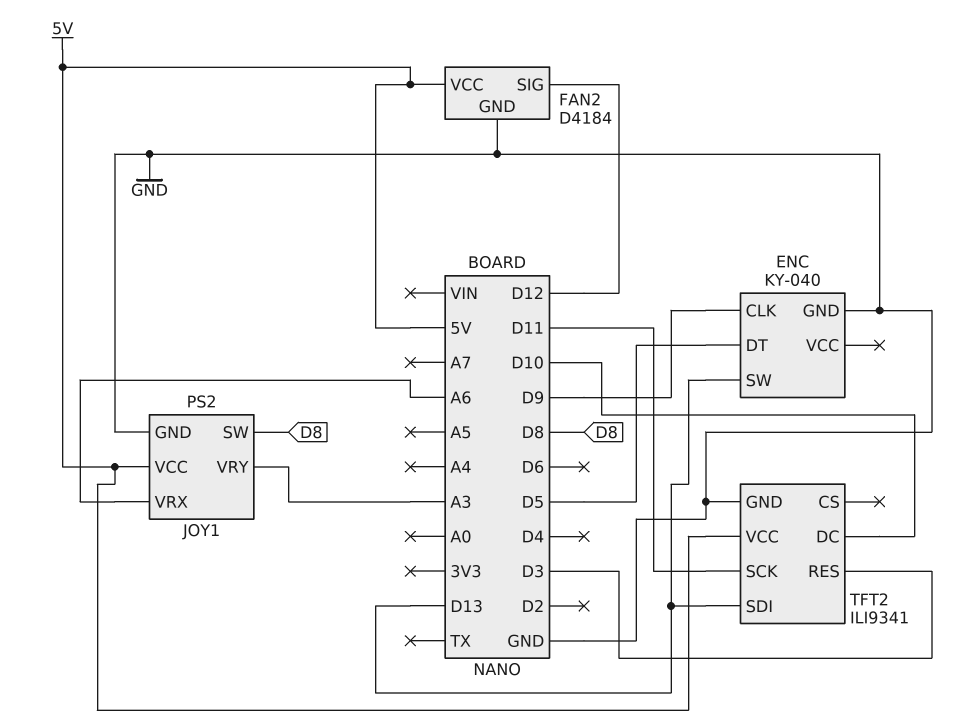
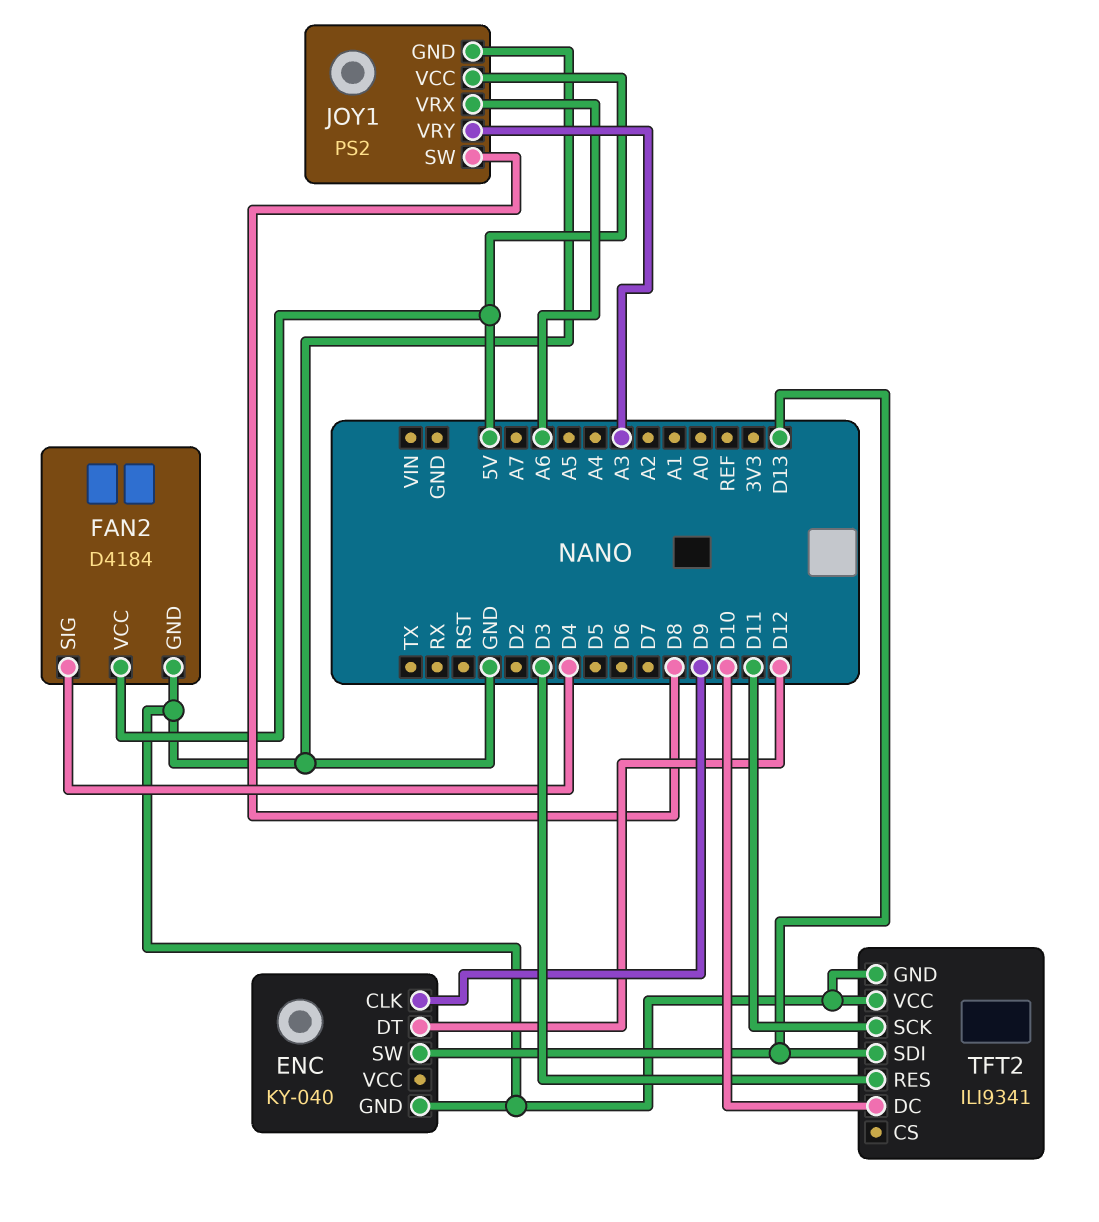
ENC pin DT: D5 -> D12
FAN2 pin SIG: D12 -> D4
TFT2 pin VCC: 5V -> GND

